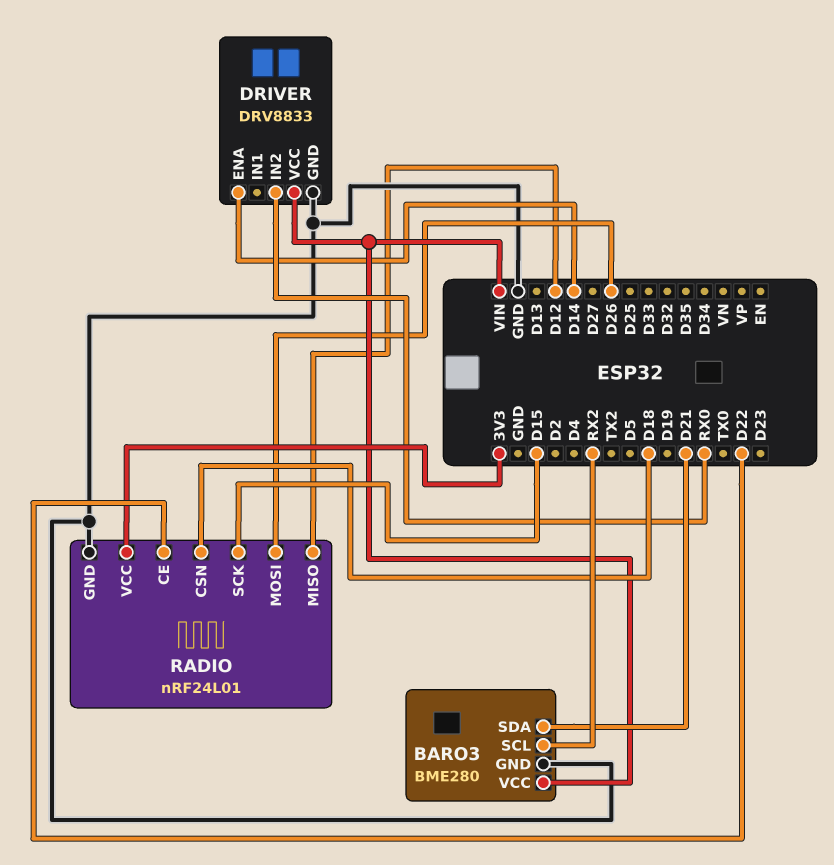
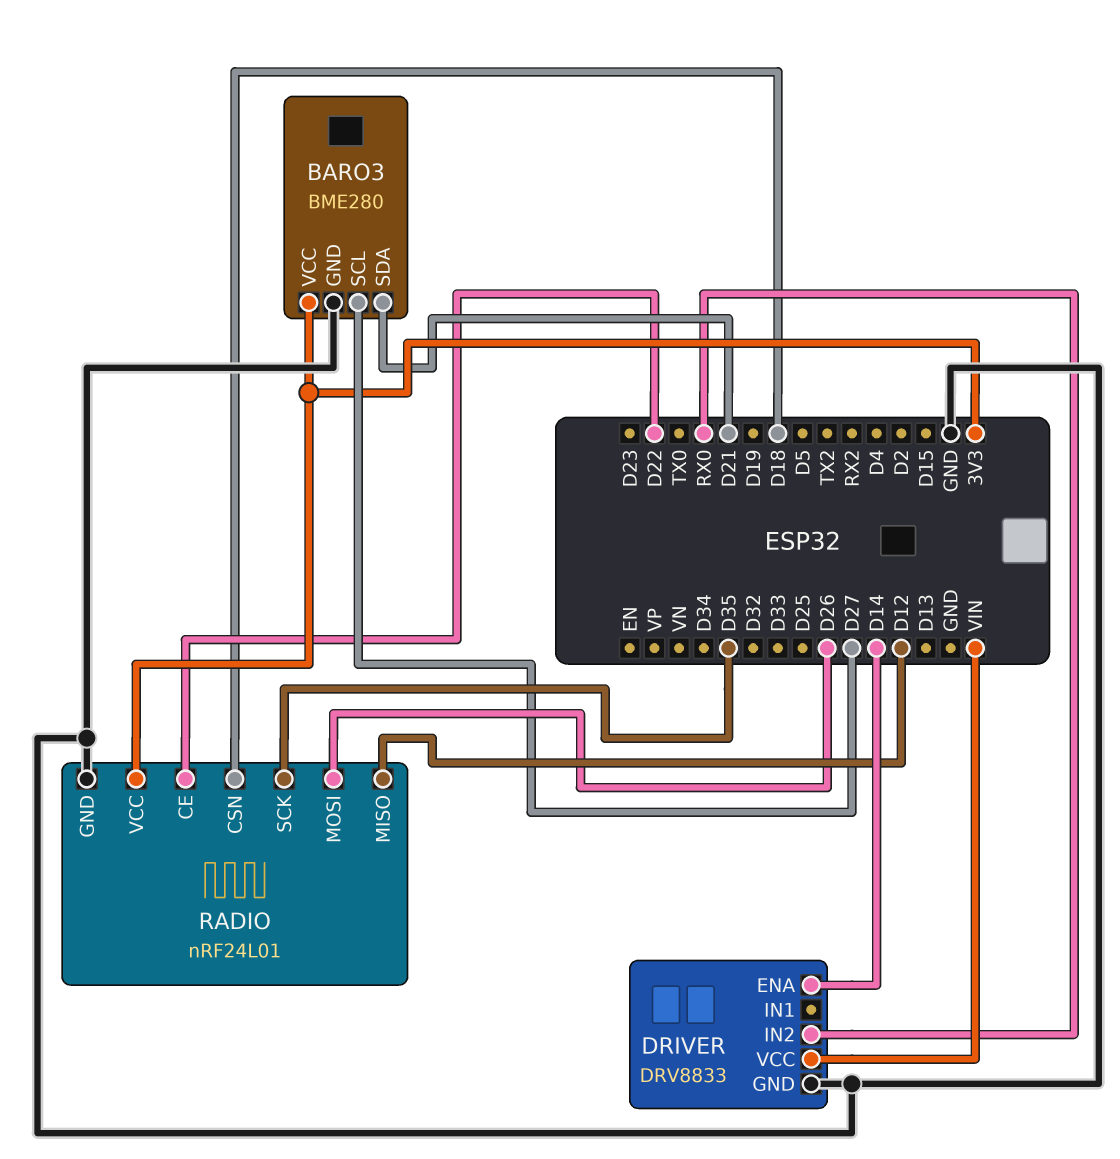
BARO3 pin SCL: RX2 -> D27
BARO3 pin VCC: VIN -> 3V3
RADIO pin SCK: D15 -> D35

